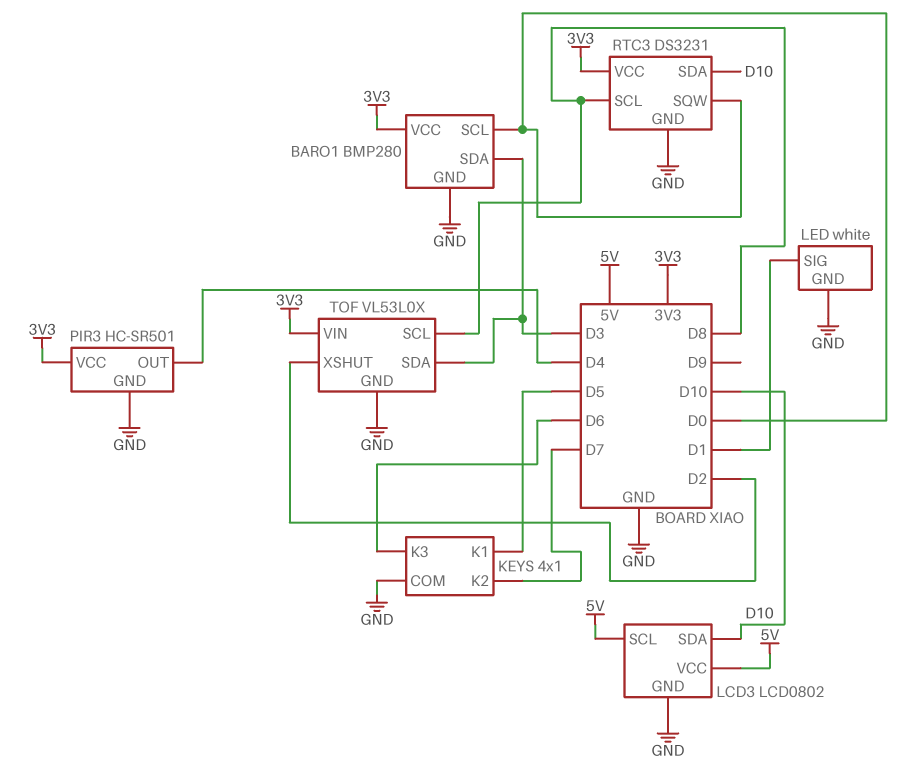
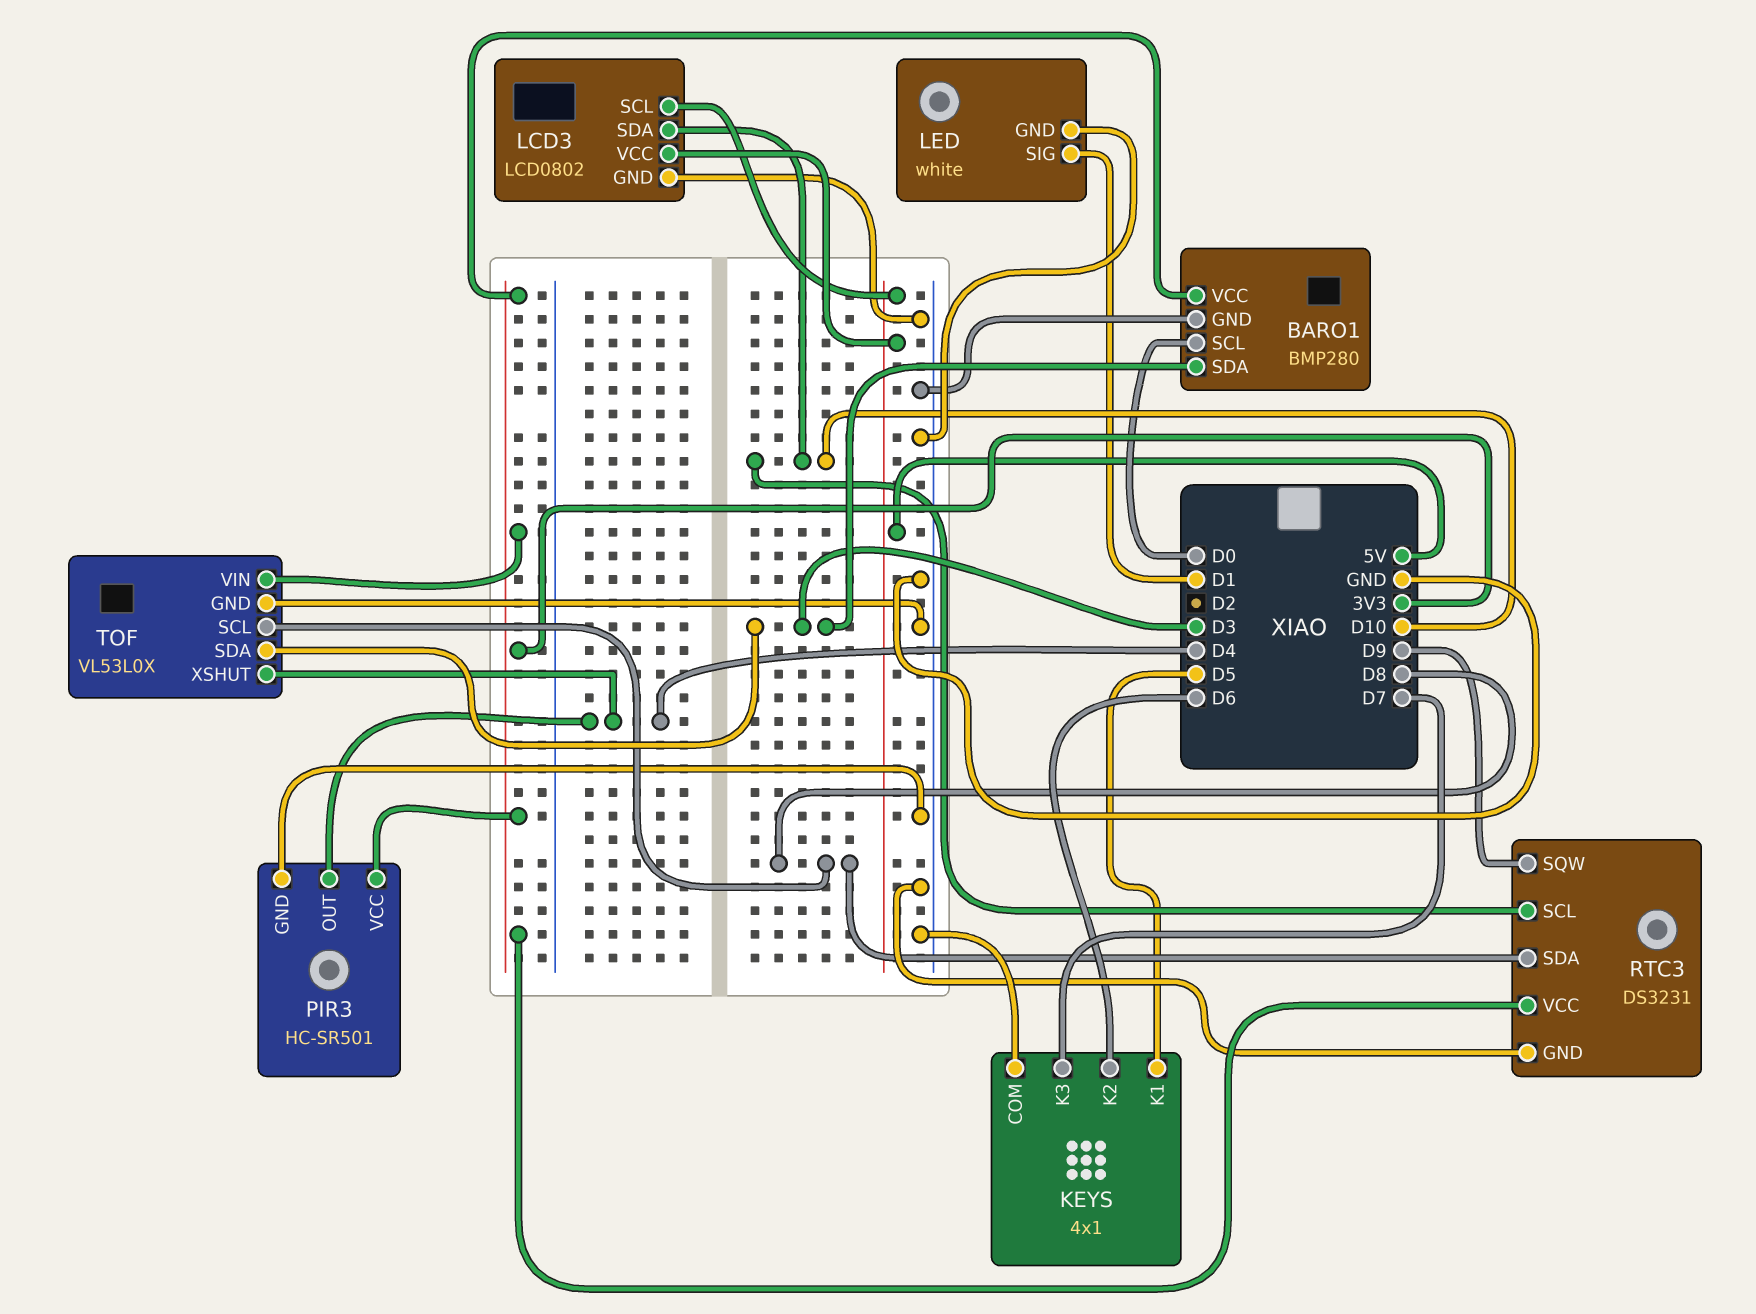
KEYS pin K2: D7 -> D6
KEYS pin K3: D6 -> D7
RTC3 pin SCL: D8 -> D10
RTC3 pin SDA: D10 -> D8
RTC3 pin SQW: D0 -> D9
TOF pin XSHUT: D2 -> D4

